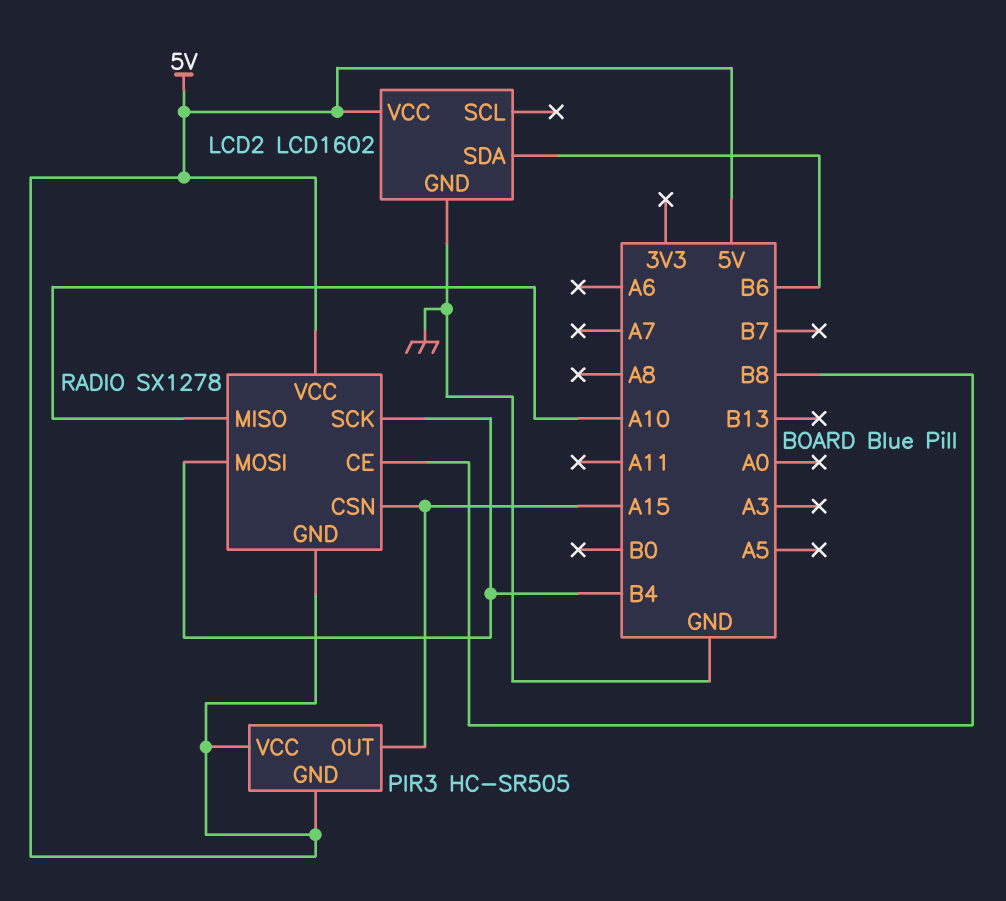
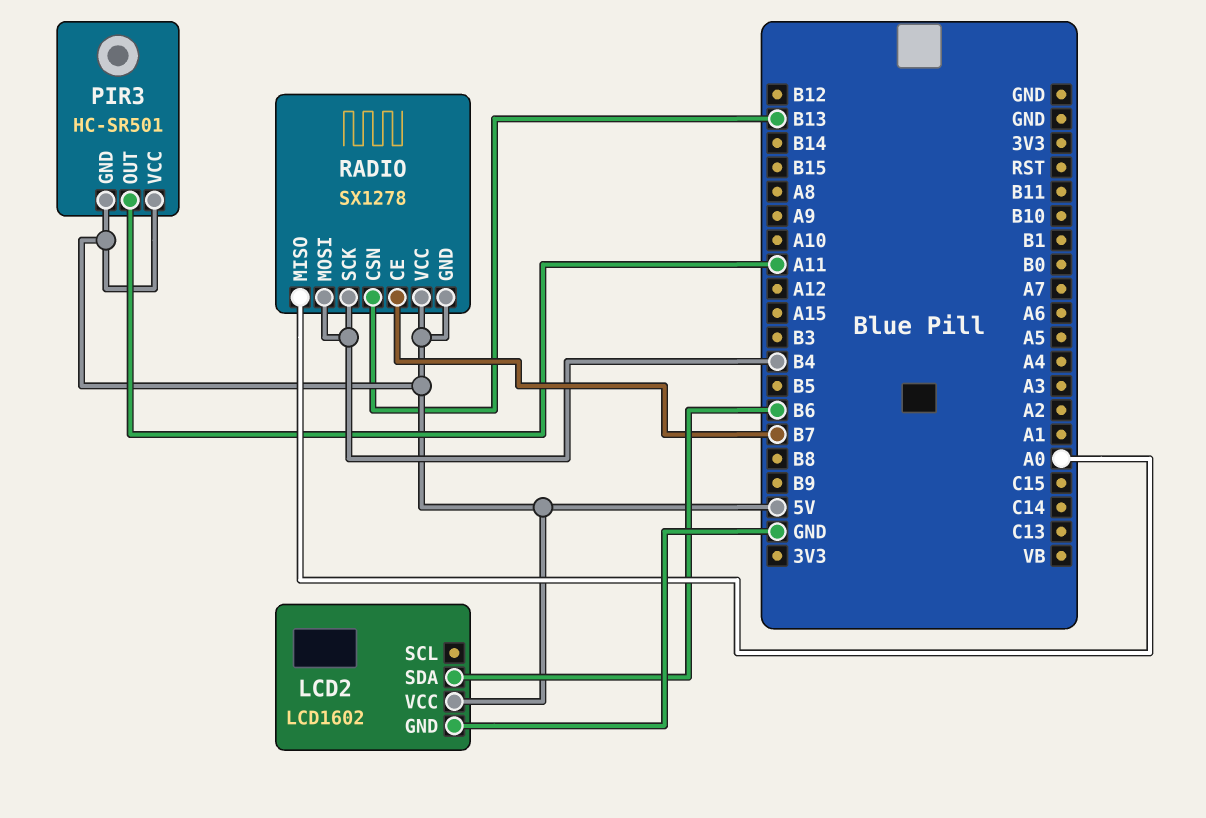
PIR3: HC-SR505 -> HC-SR501
PIR3 pin OUT: A15 -> A11
RADIO pin CE: B8 -> B7
RADIO pin CSN: A15 -> B13
RADIO pin MISO: A10 -> A0

